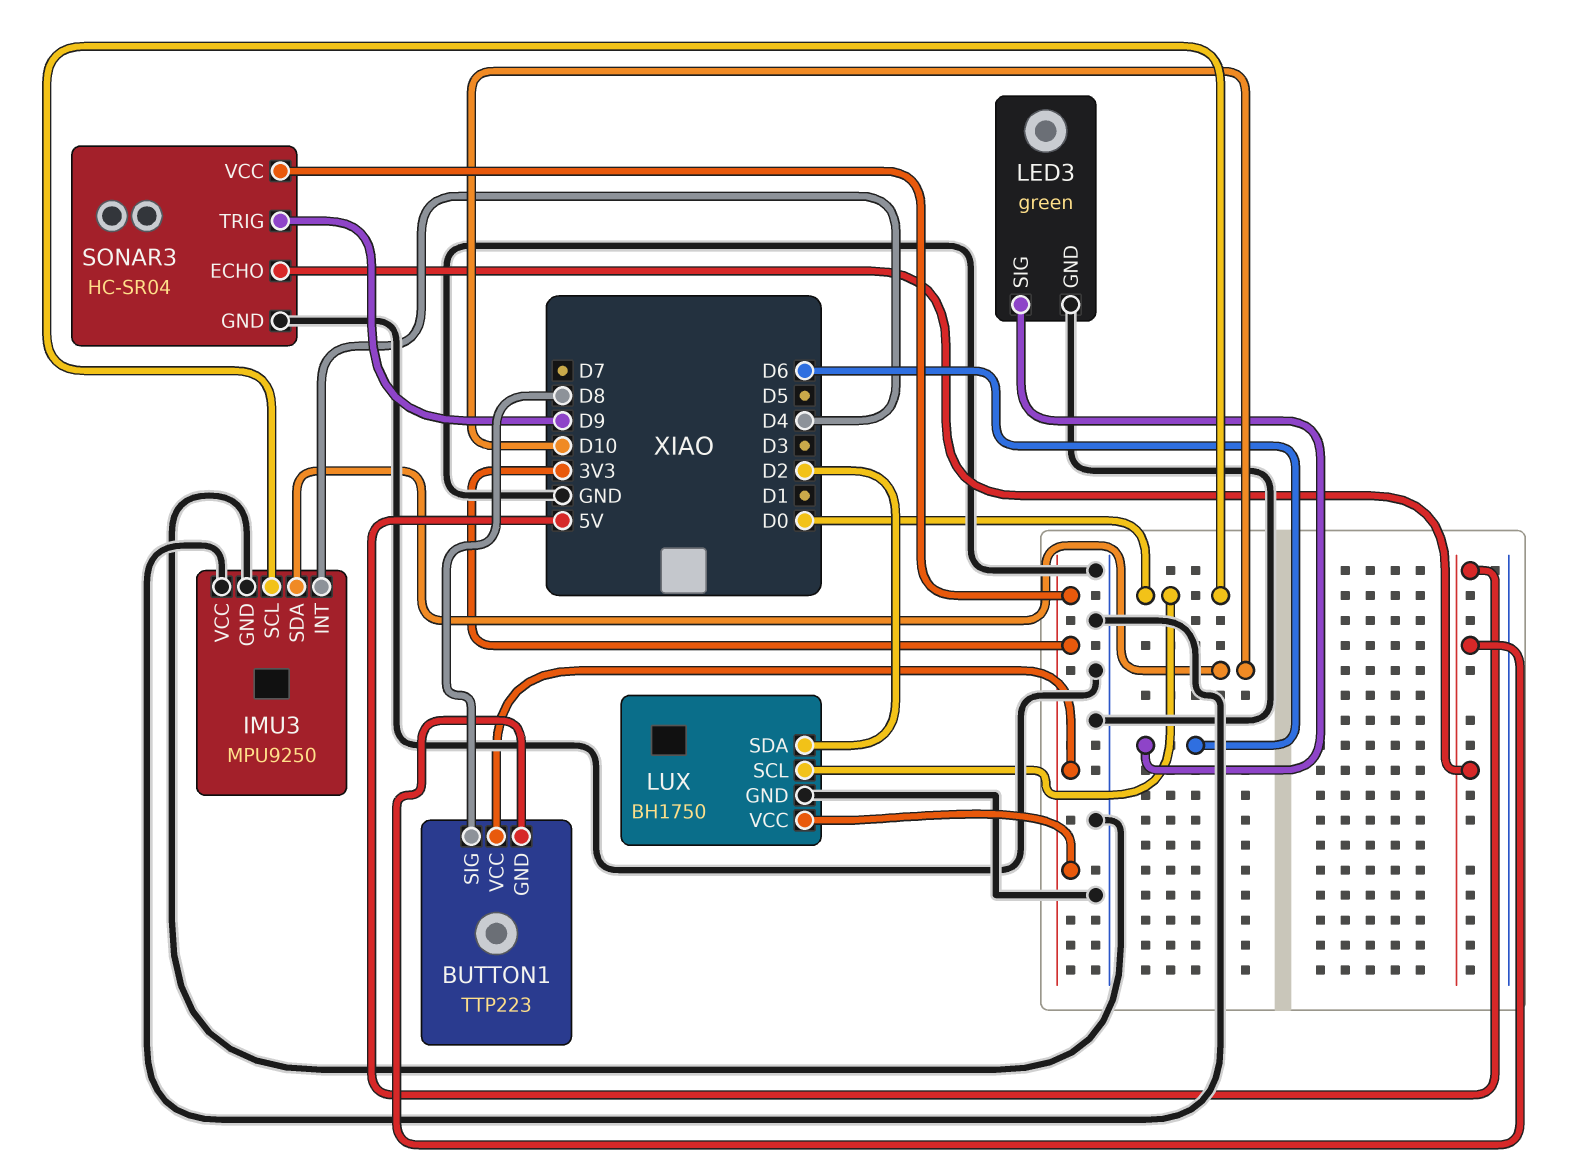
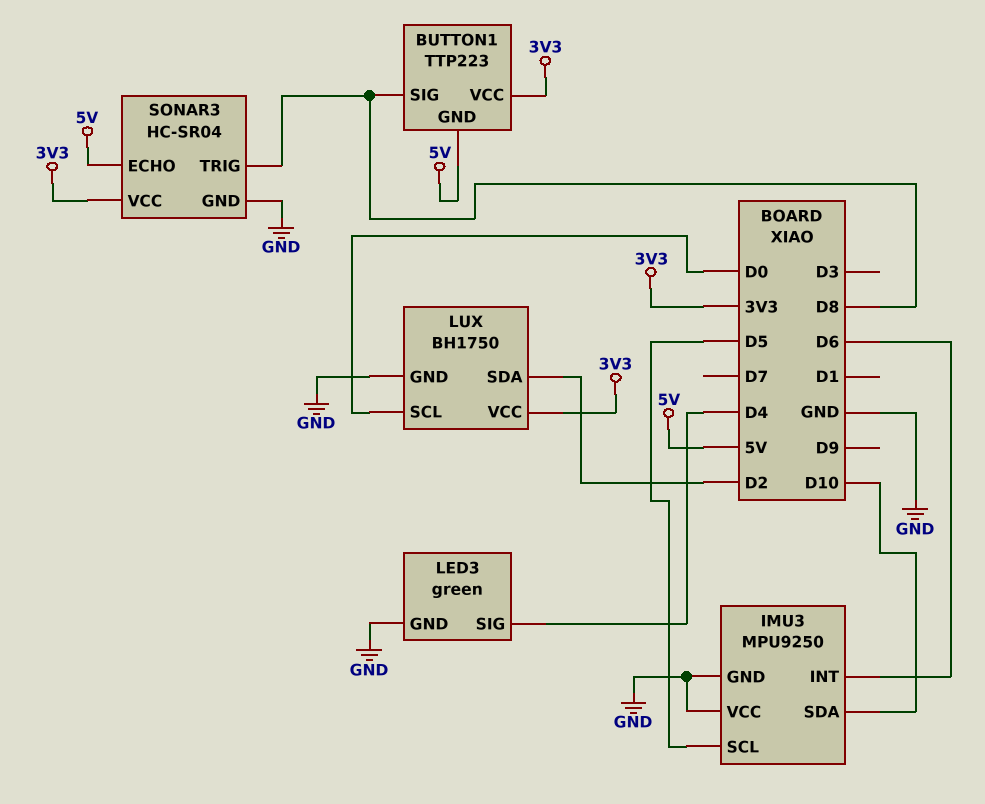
IMU3 pin INT: D4 -> D6
IMU3 pin SCL: D0 -> D5
LED3 pin SIG: D6 -> D4
SONAR3 pin TRIG: D9 -> D8

